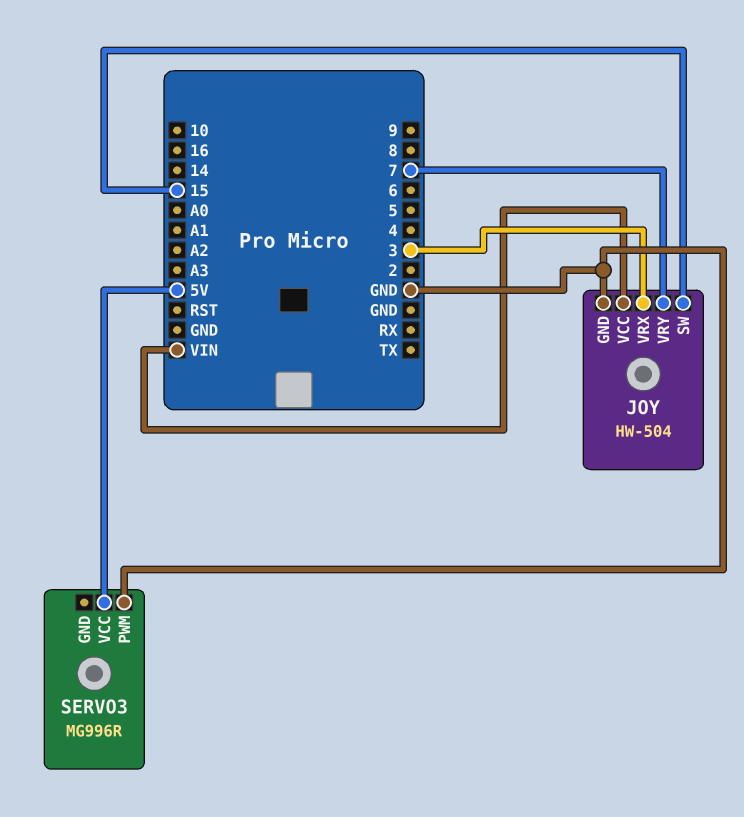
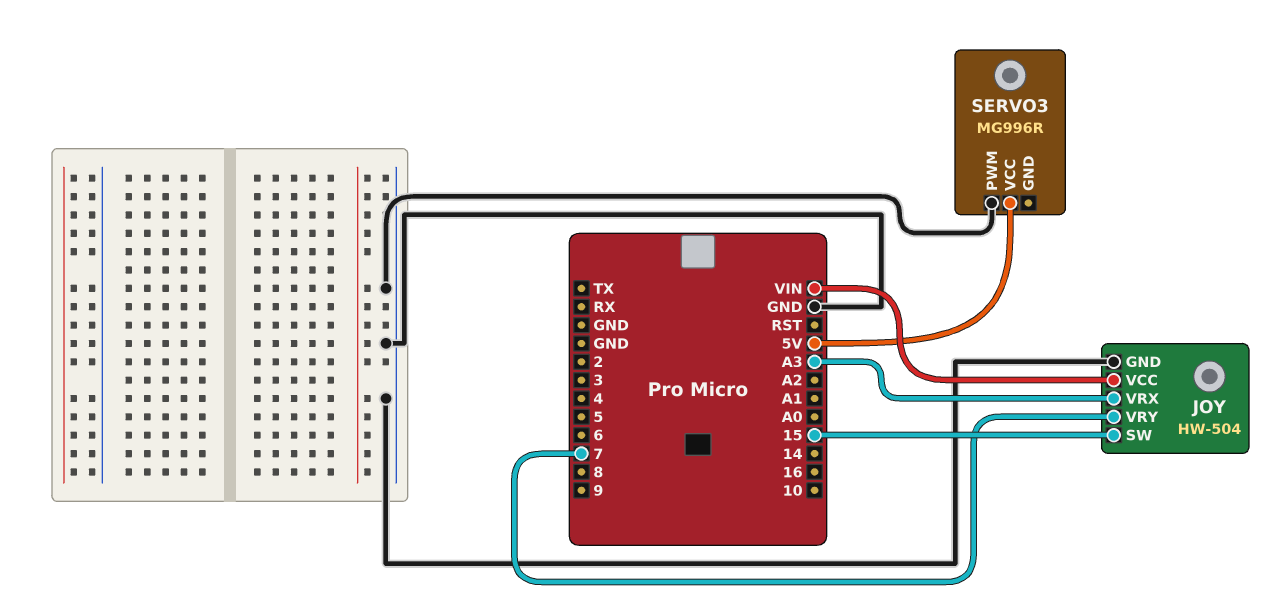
JOY pin VRX: 3 -> A3

